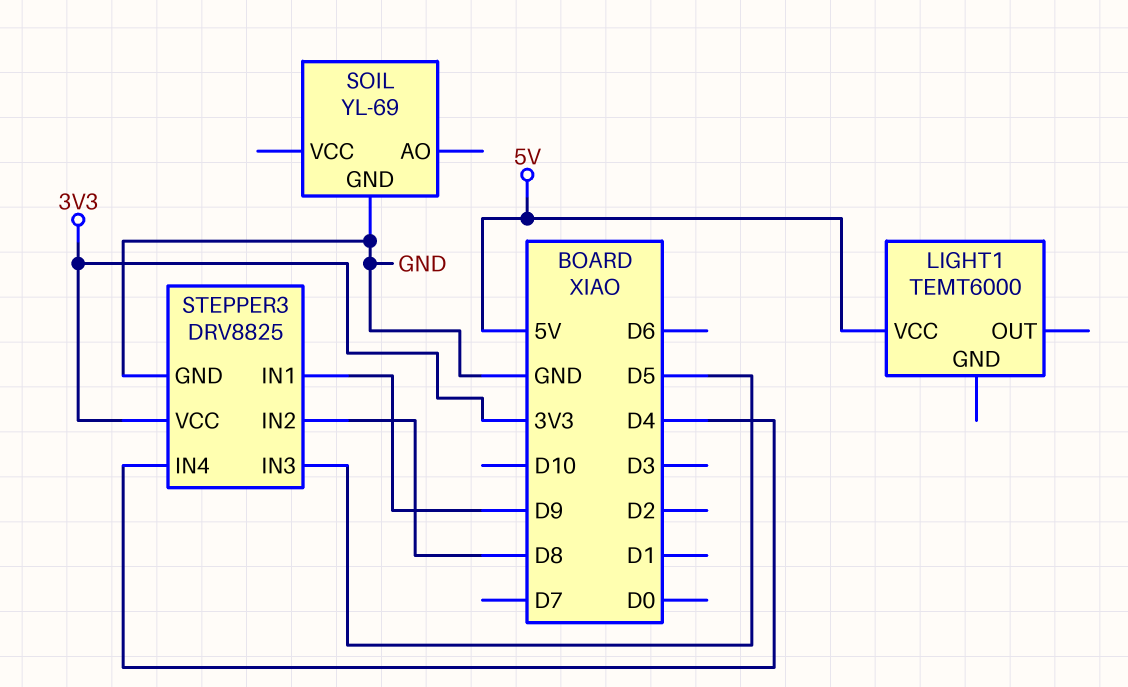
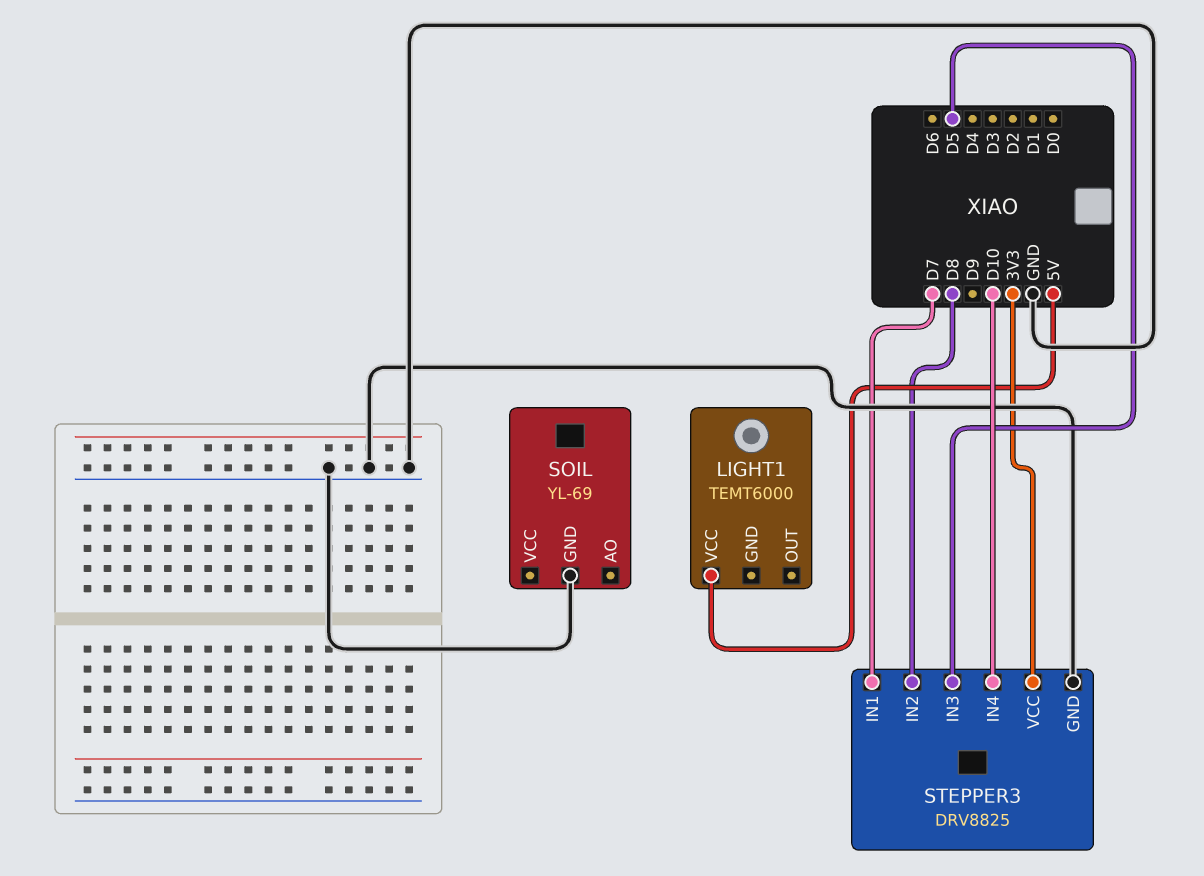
STEPPER3 pin IN1: D9 -> D7
STEPPER3 pin IN4: D4 -> D10

